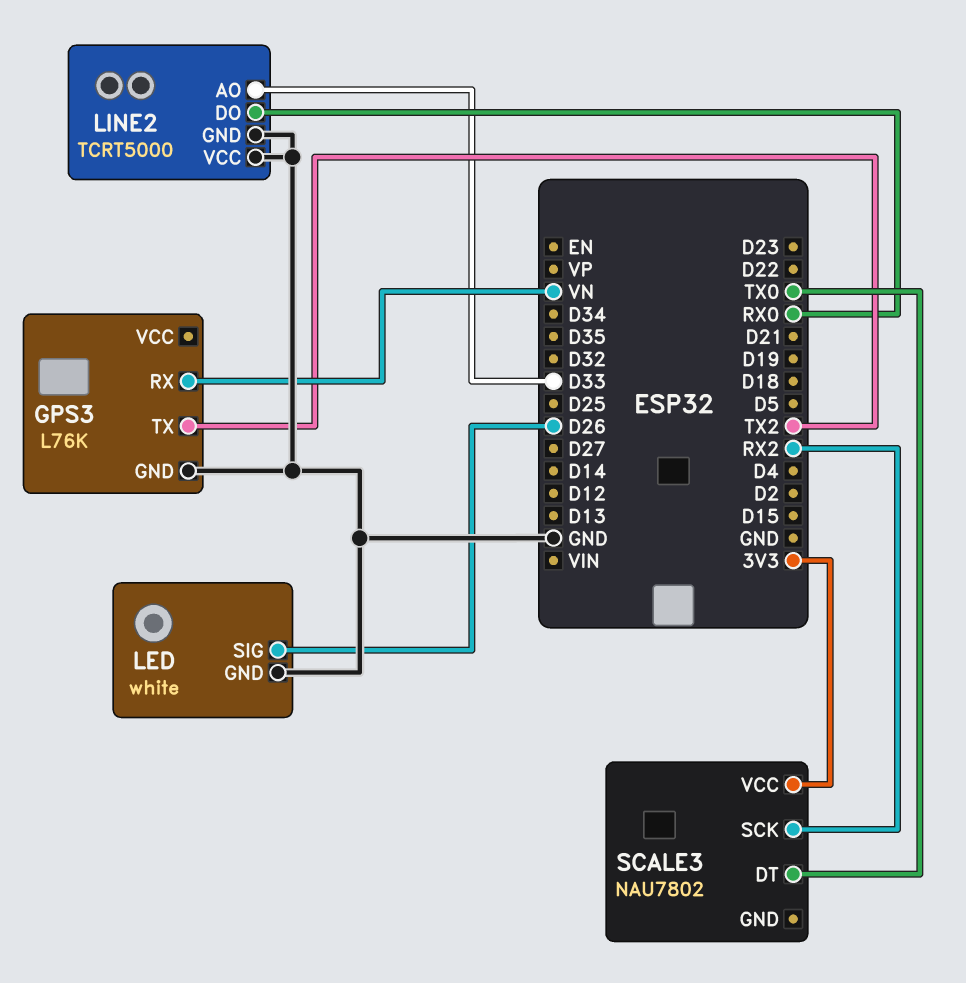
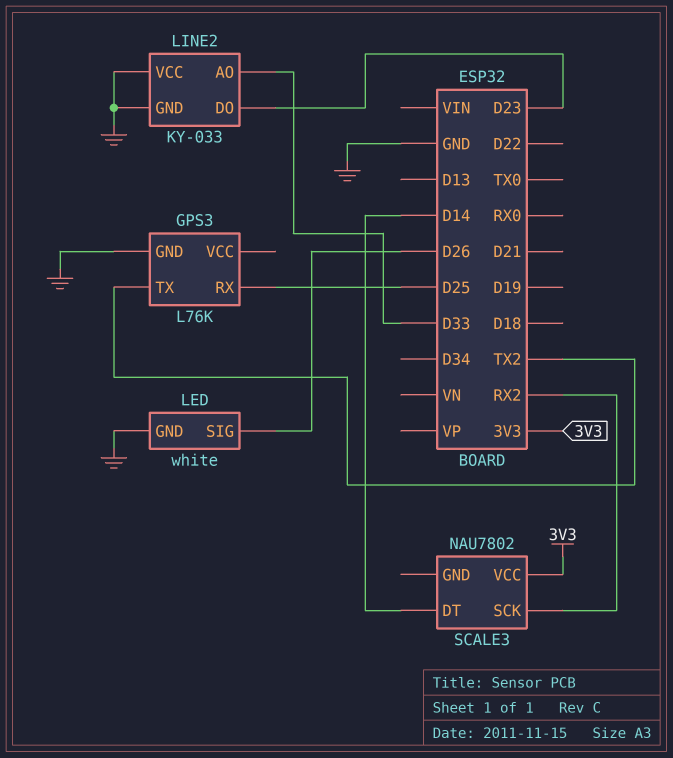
GPS3 pin RX: VN -> D25
LINE2: TCRT5000 -> KY-033
LINE2 pin DO: RX0 -> D23
SCALE3 pin DT: TX0 -> D14

